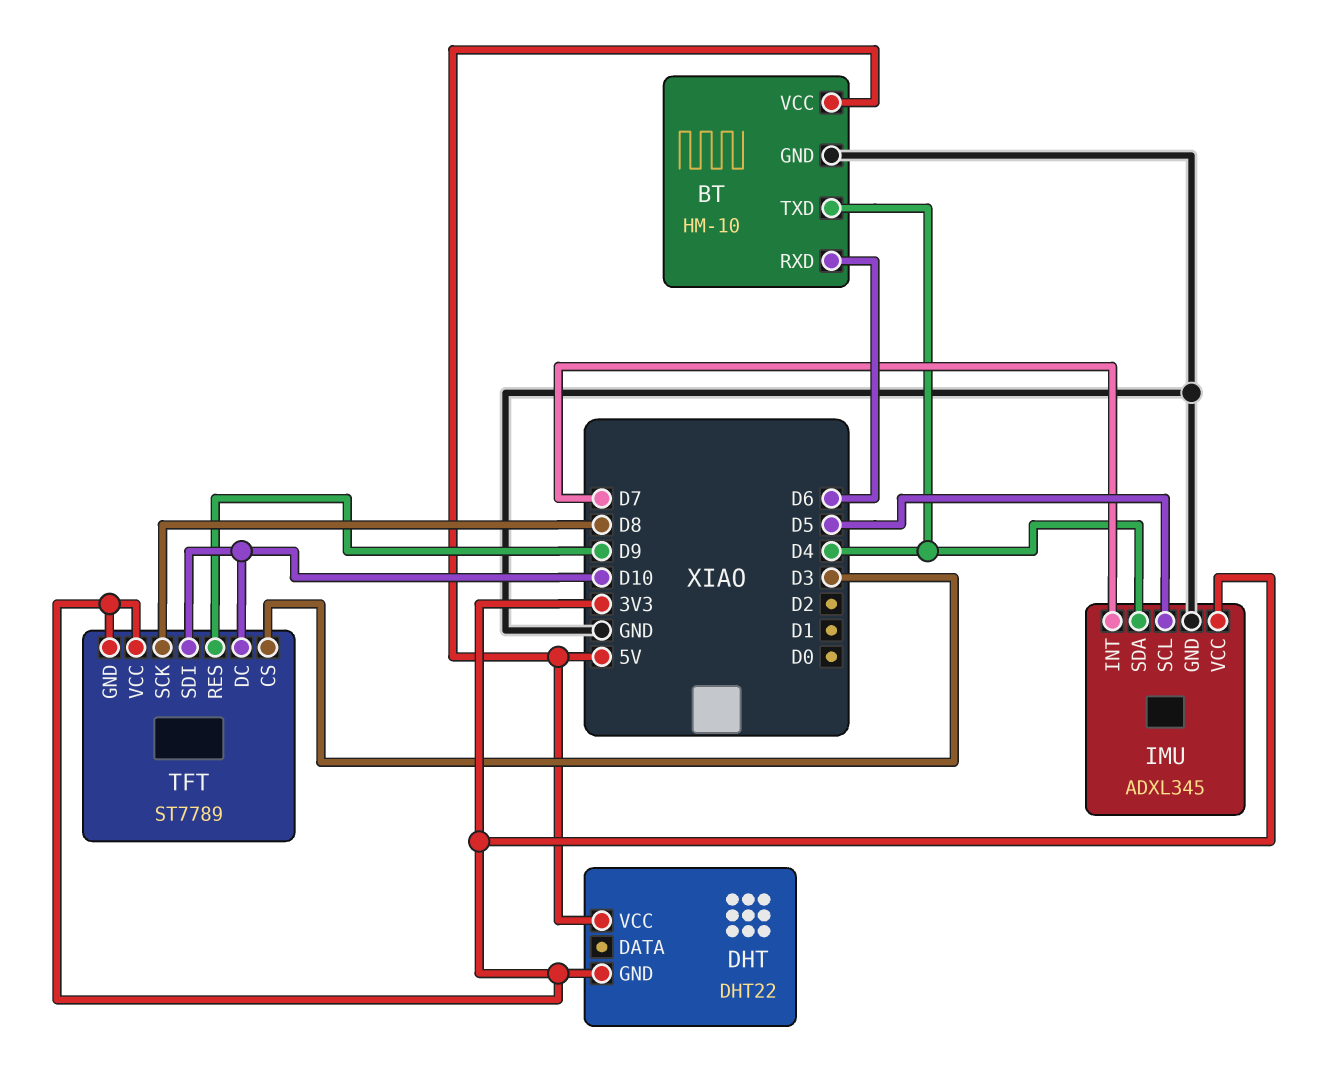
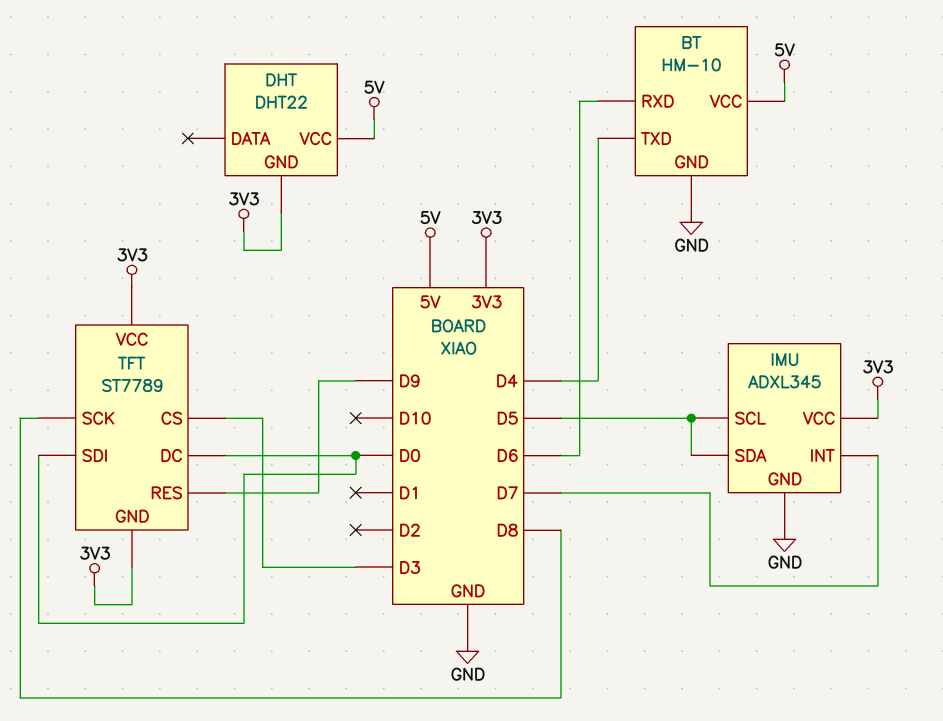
IMU pin SDA: D4 -> D5
TFT pin DC: D10 -> D0
TFT pin SDI: D10 -> D0

